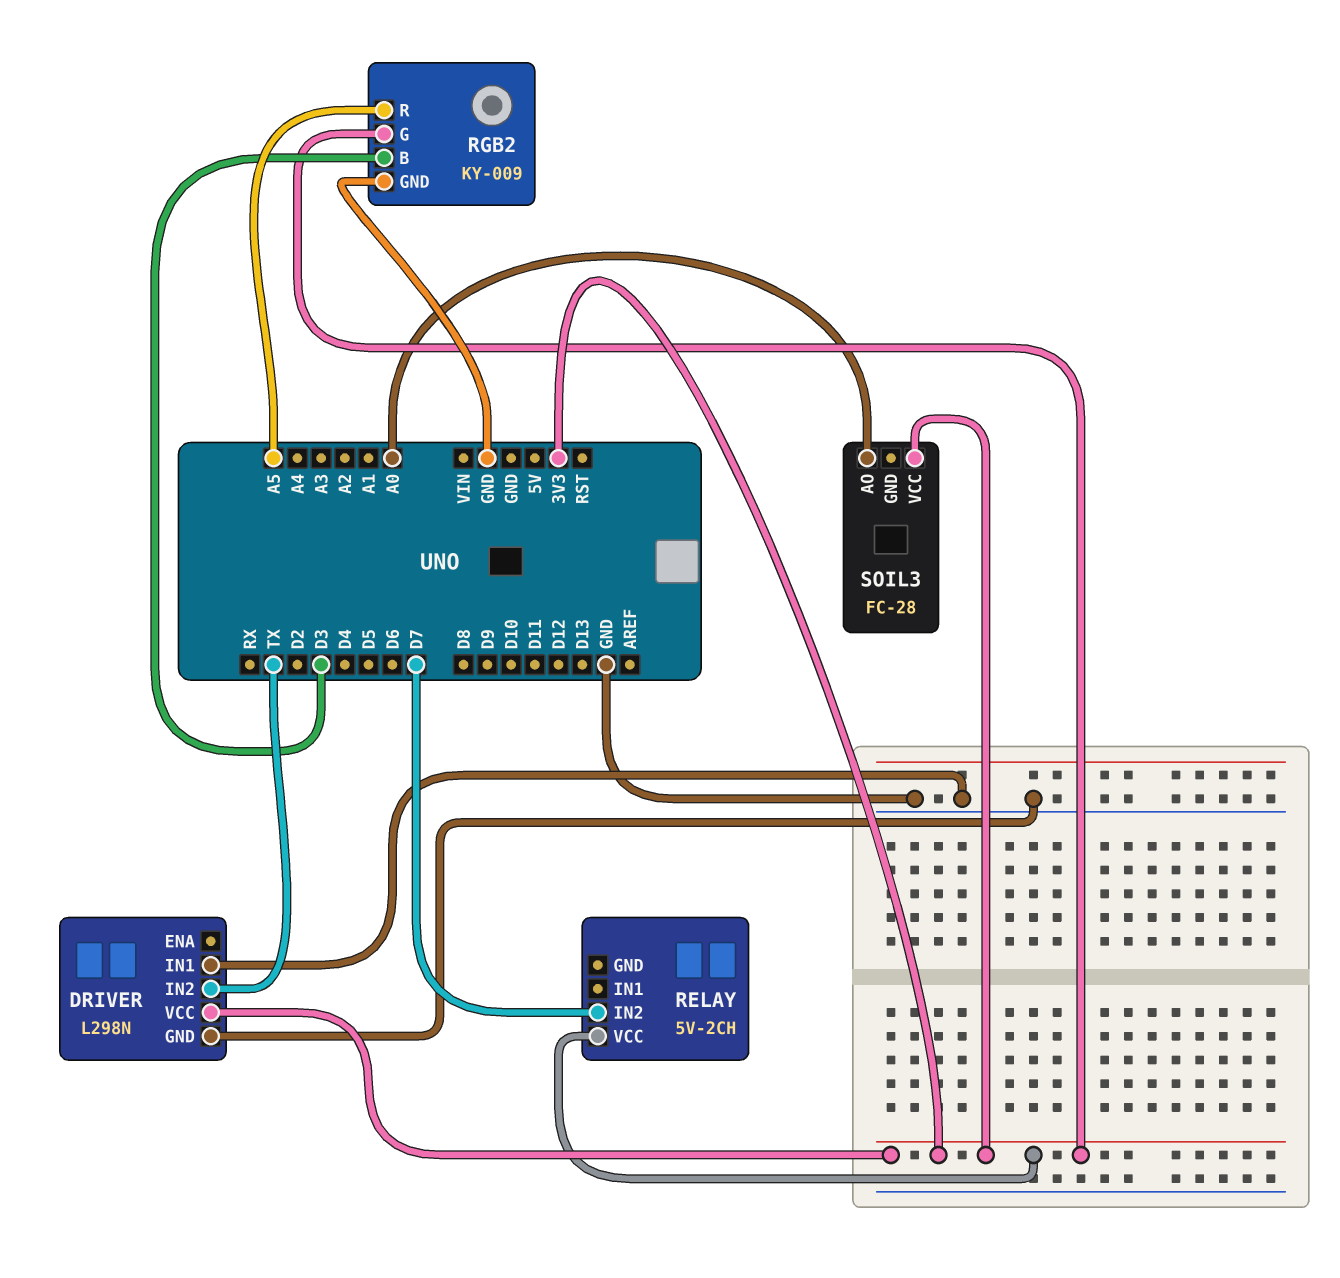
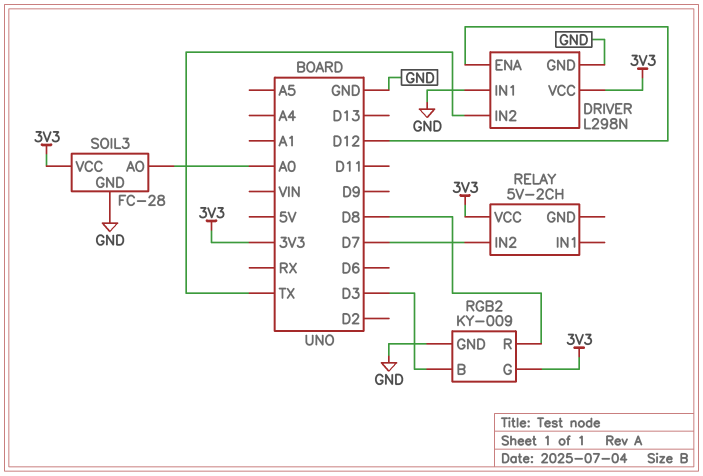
DRIVER pin ENA: none -> D12
RGB2 pin R: A5 -> D8
SOIL3 pin GND: none -> GND

